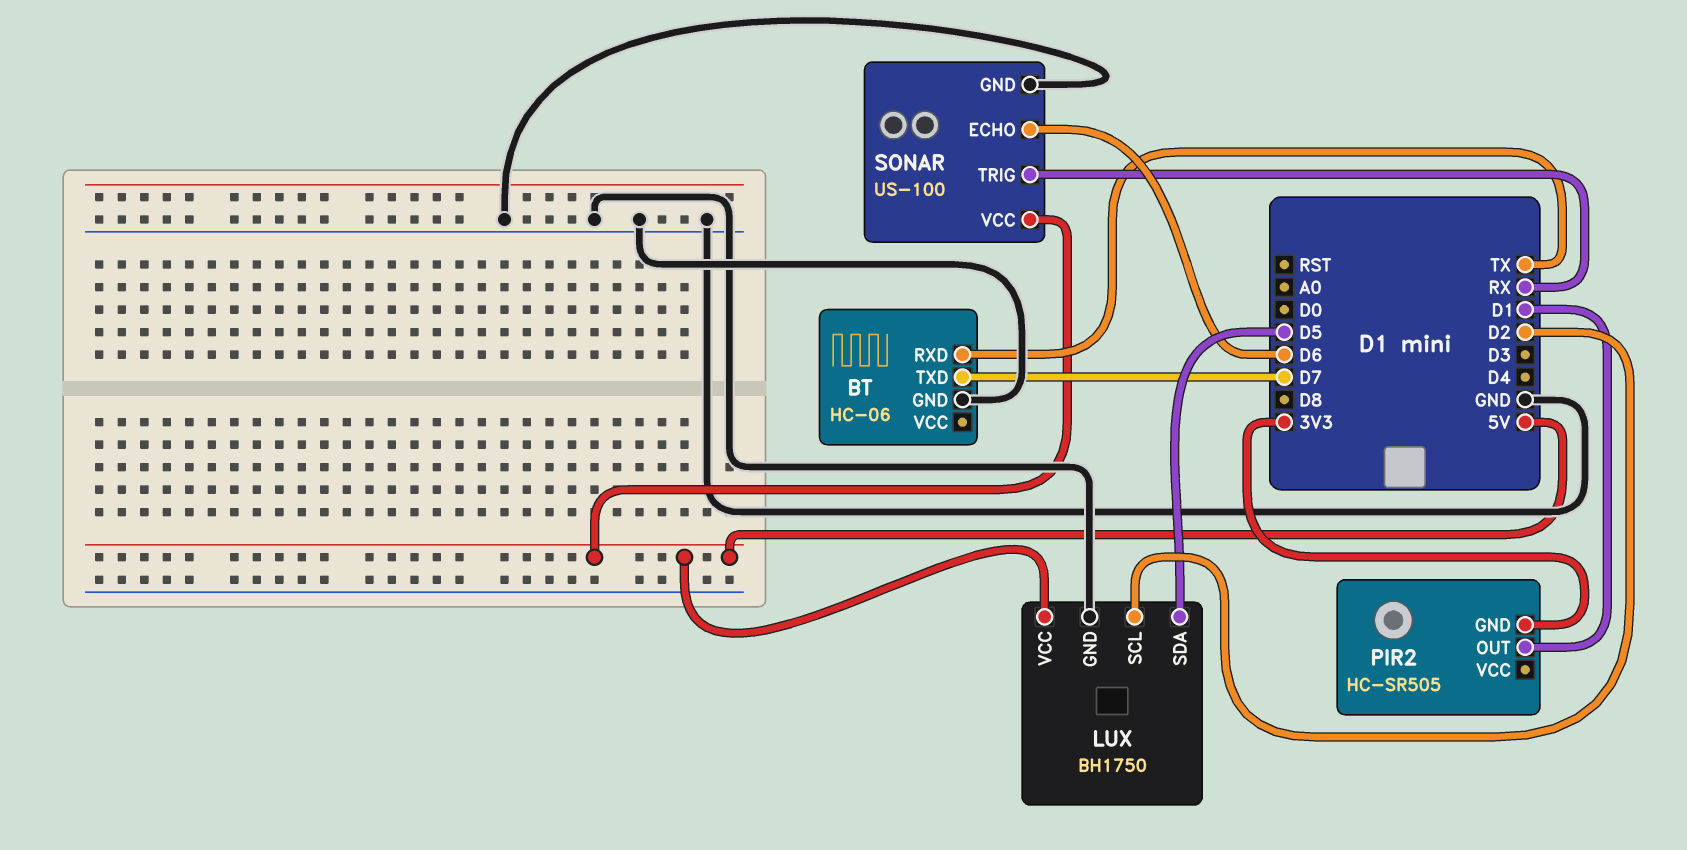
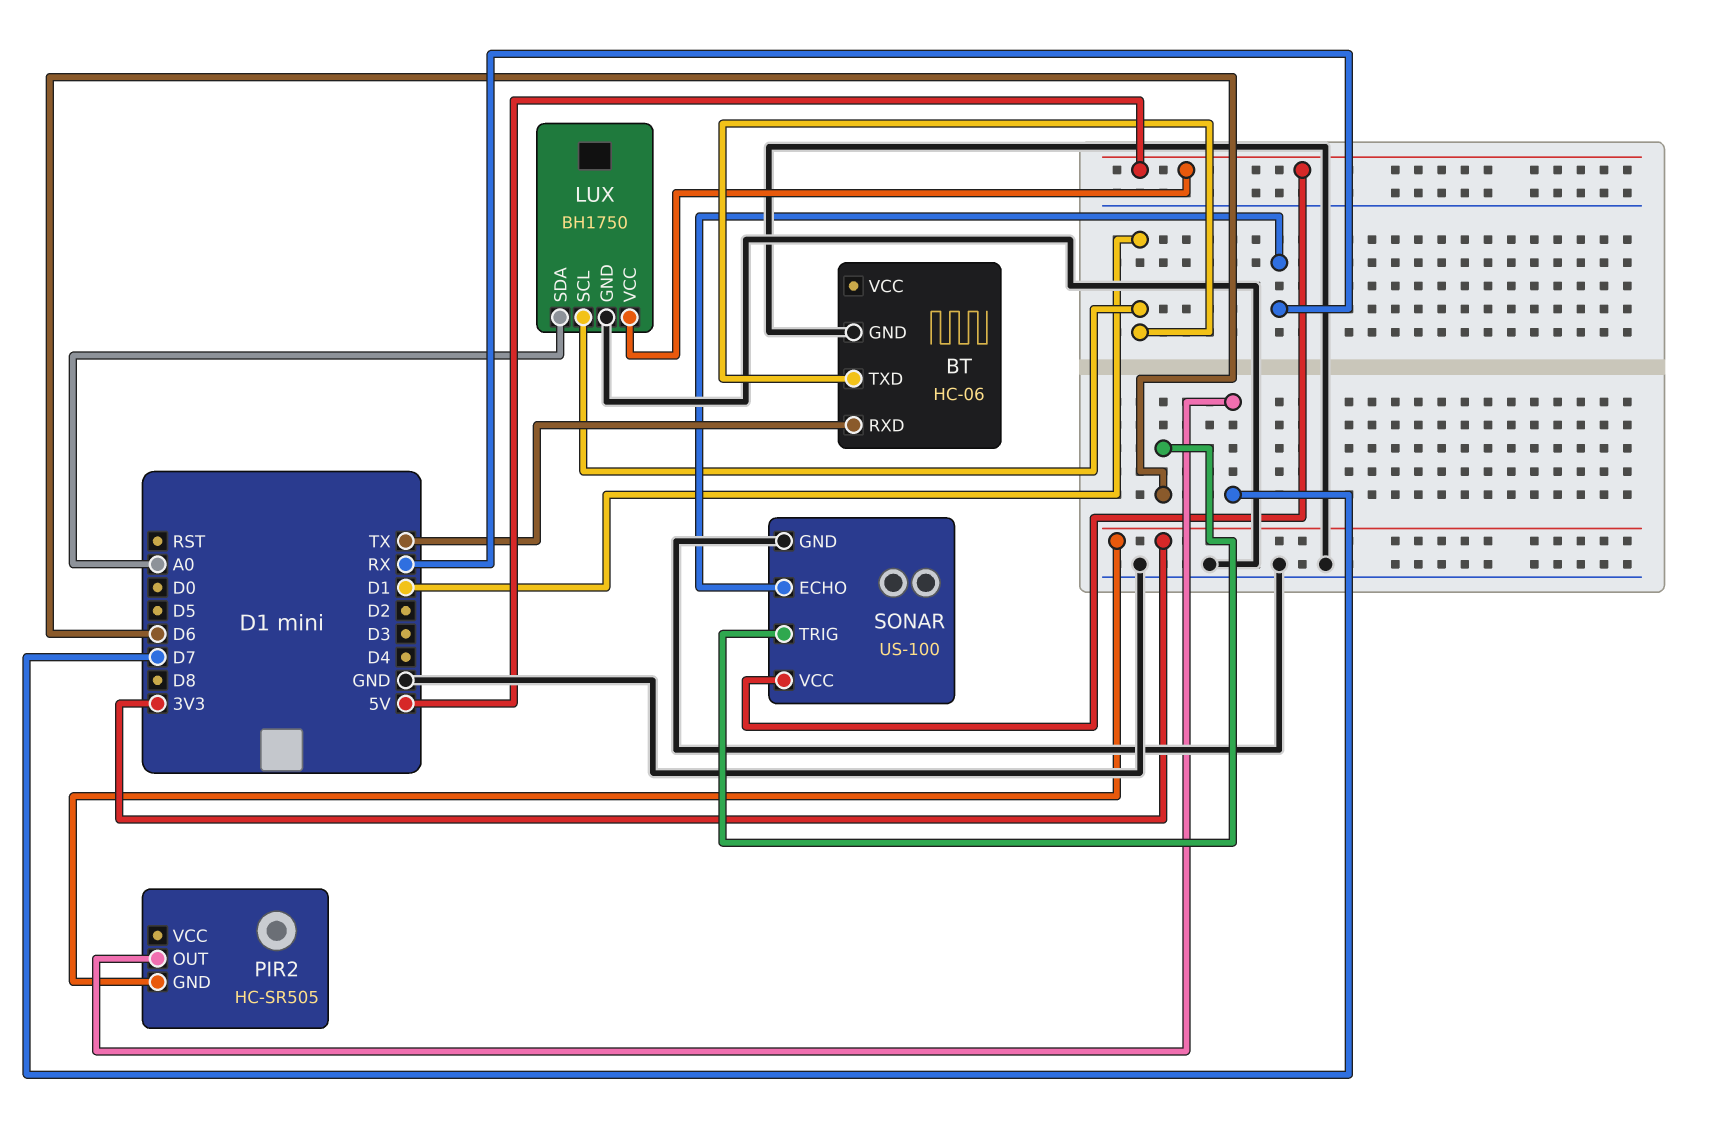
BT pin TXD: D7 -> D1
LUX pin SCL: D2 -> D1
LUX pin SDA: D5 -> A0
PIR2 pin OUT: D1 -> D7
SONAR pin ECHO: D6 -> RX
SONAR pin TRIG: RX -> D6

